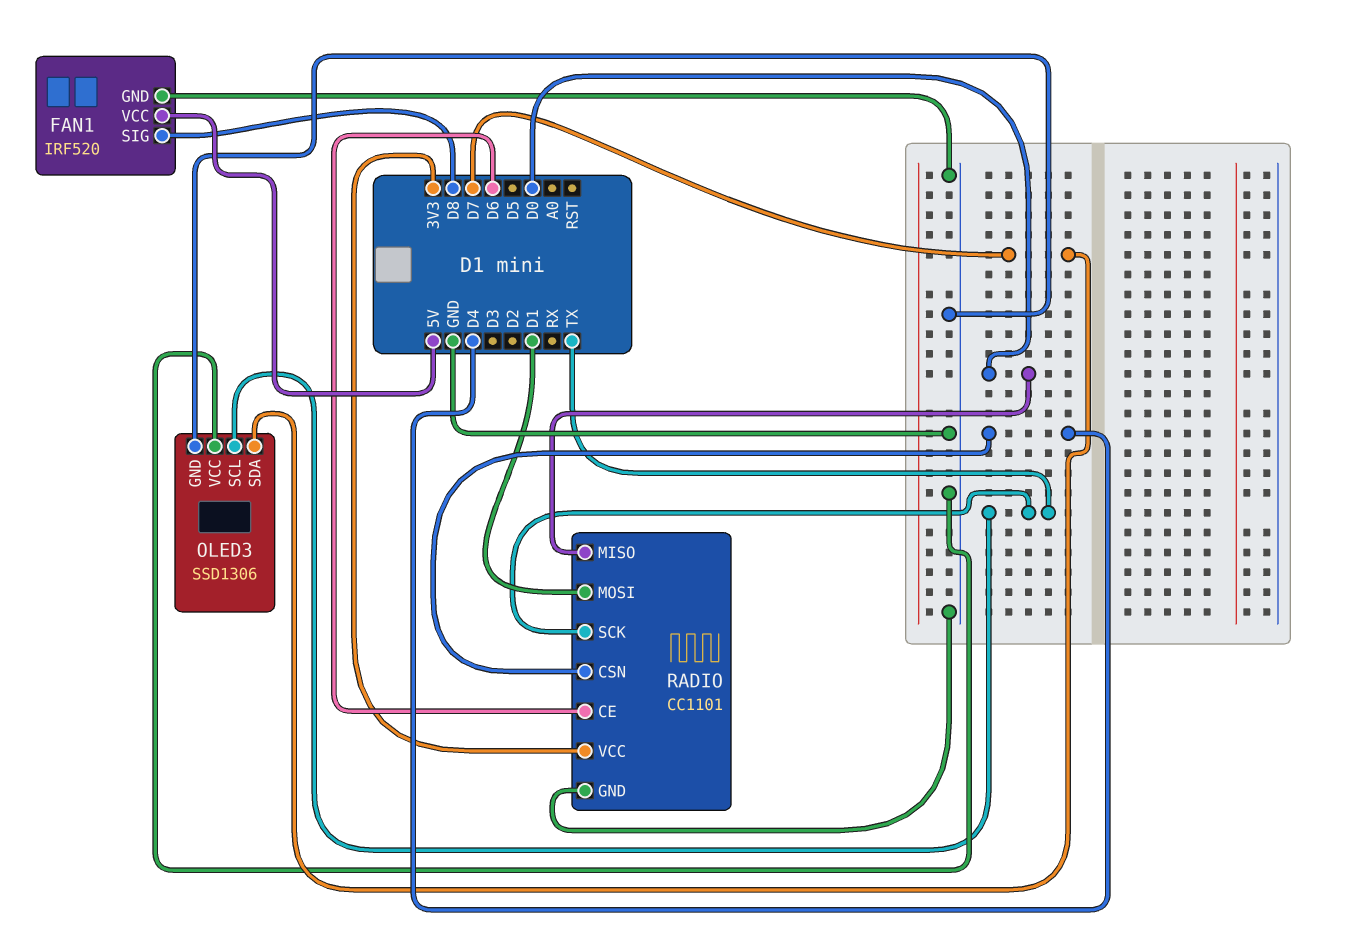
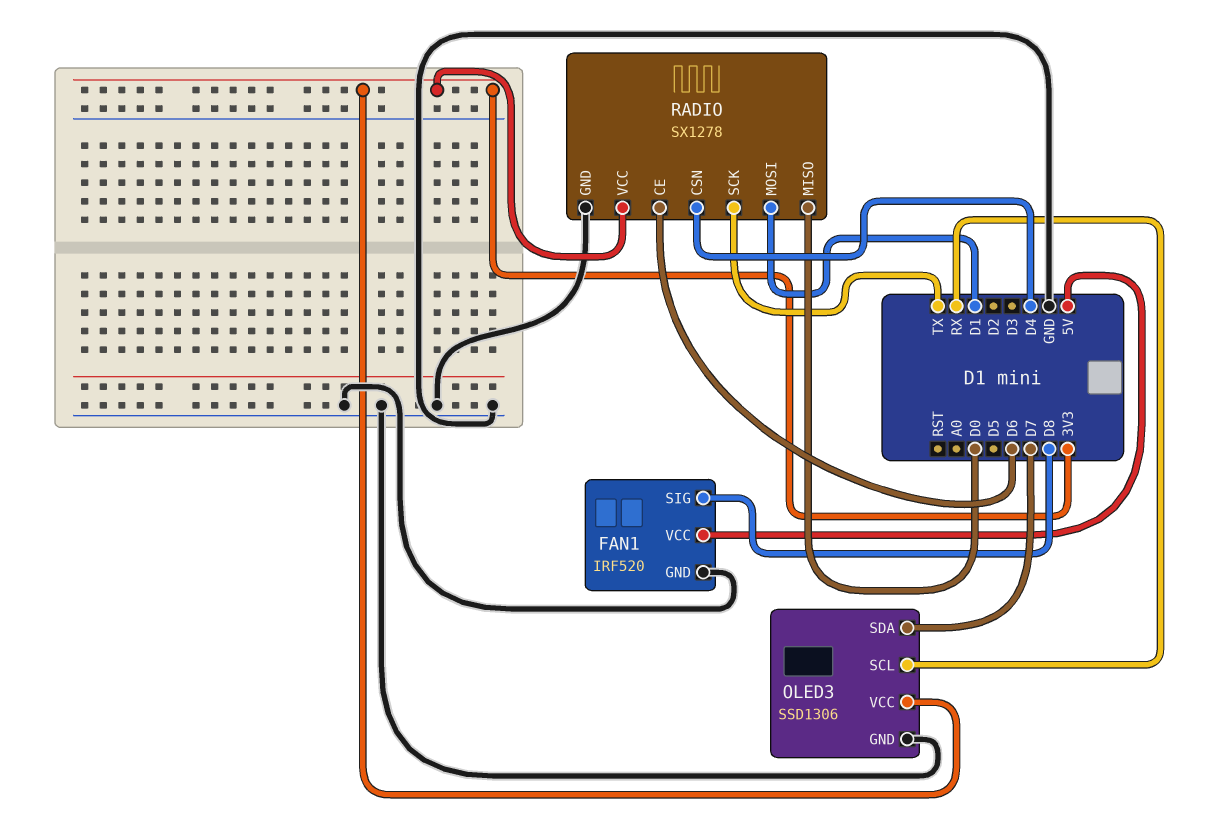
OLED3 pin SCL: TX -> RX
OLED3 pin VCC: GND -> 3V3
RADIO: CC1101 -> SX1278

